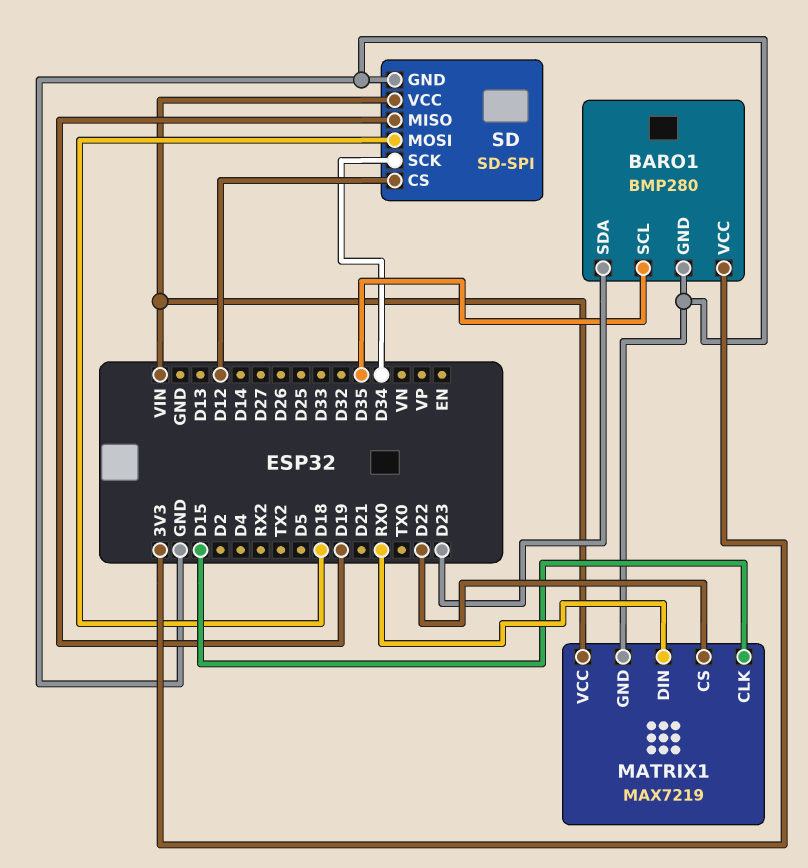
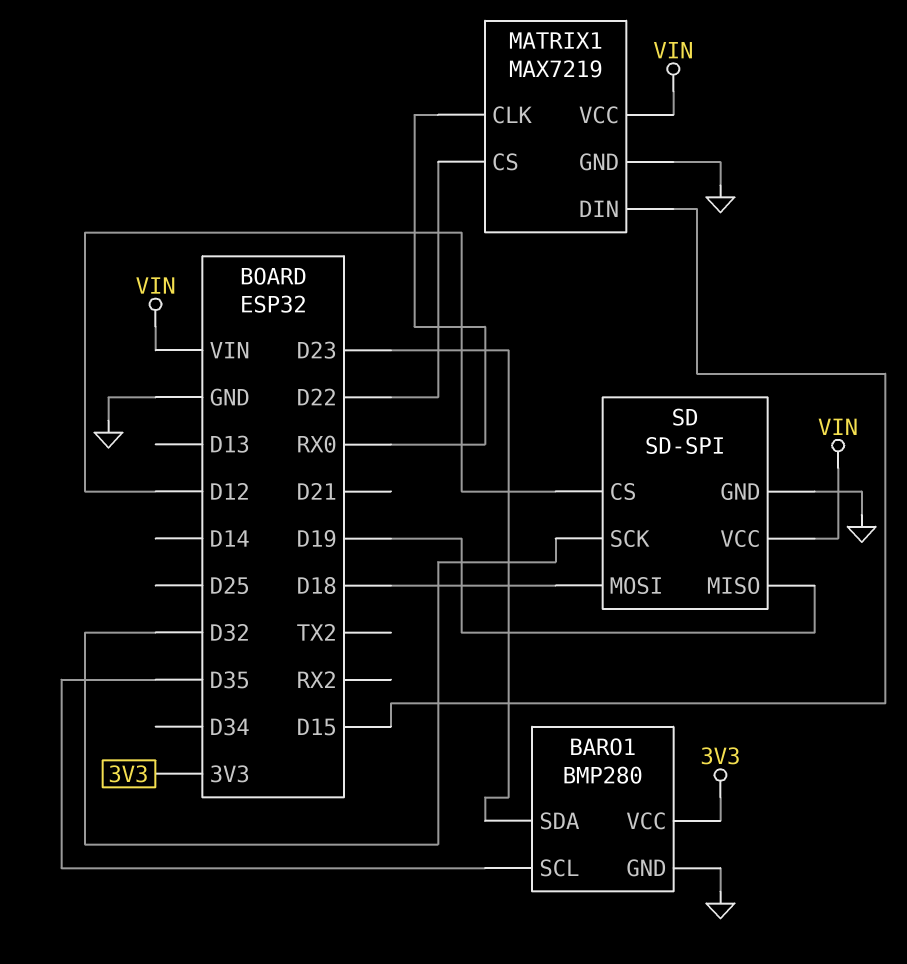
MATRIX1 pin CLK: D15 -> RX0
MATRIX1 pin DIN: RX0 -> D15
SD pin SCK: D34 -> D32

